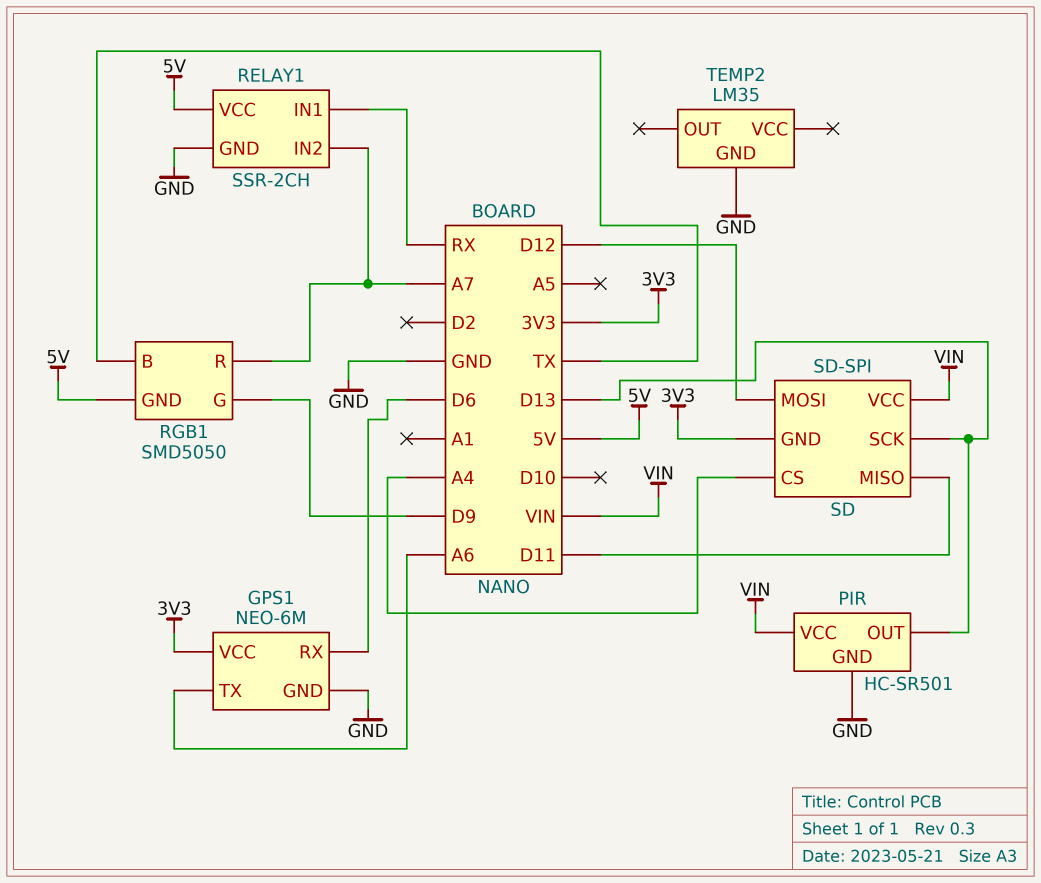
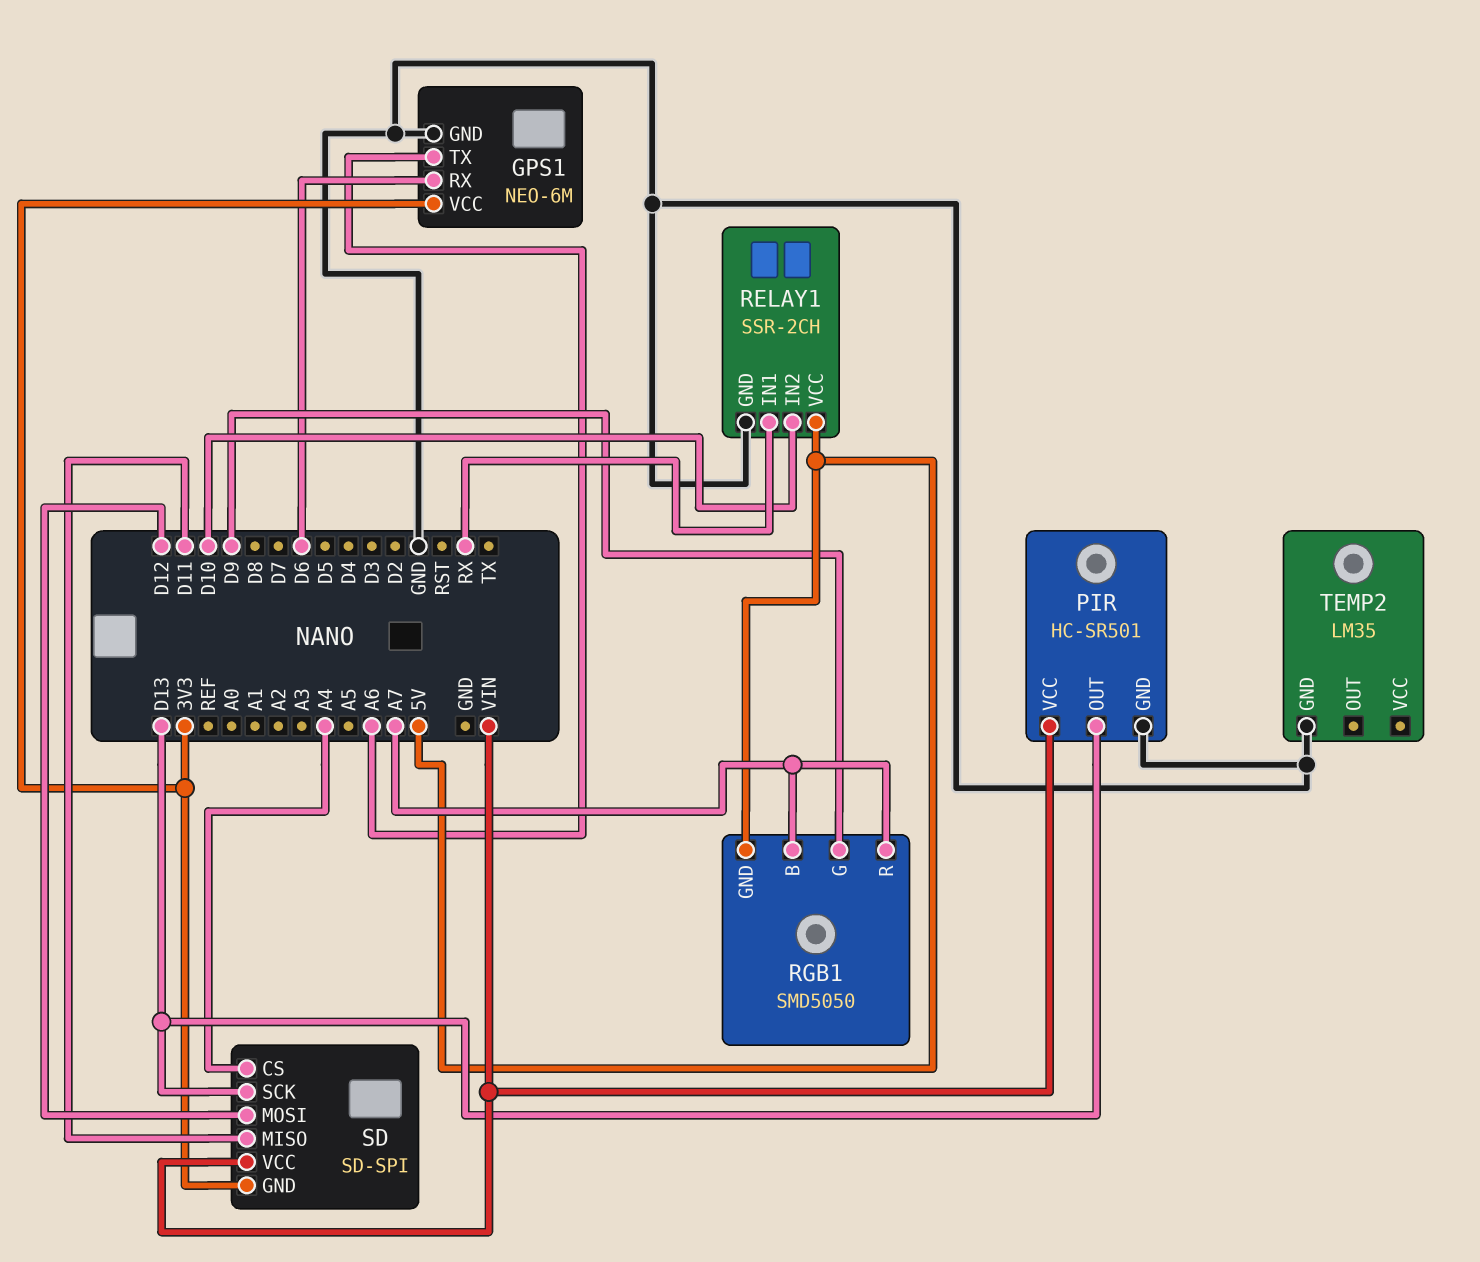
RELAY1 pin IN2: A7 -> D10
RGB1 pin B: TX -> A7

